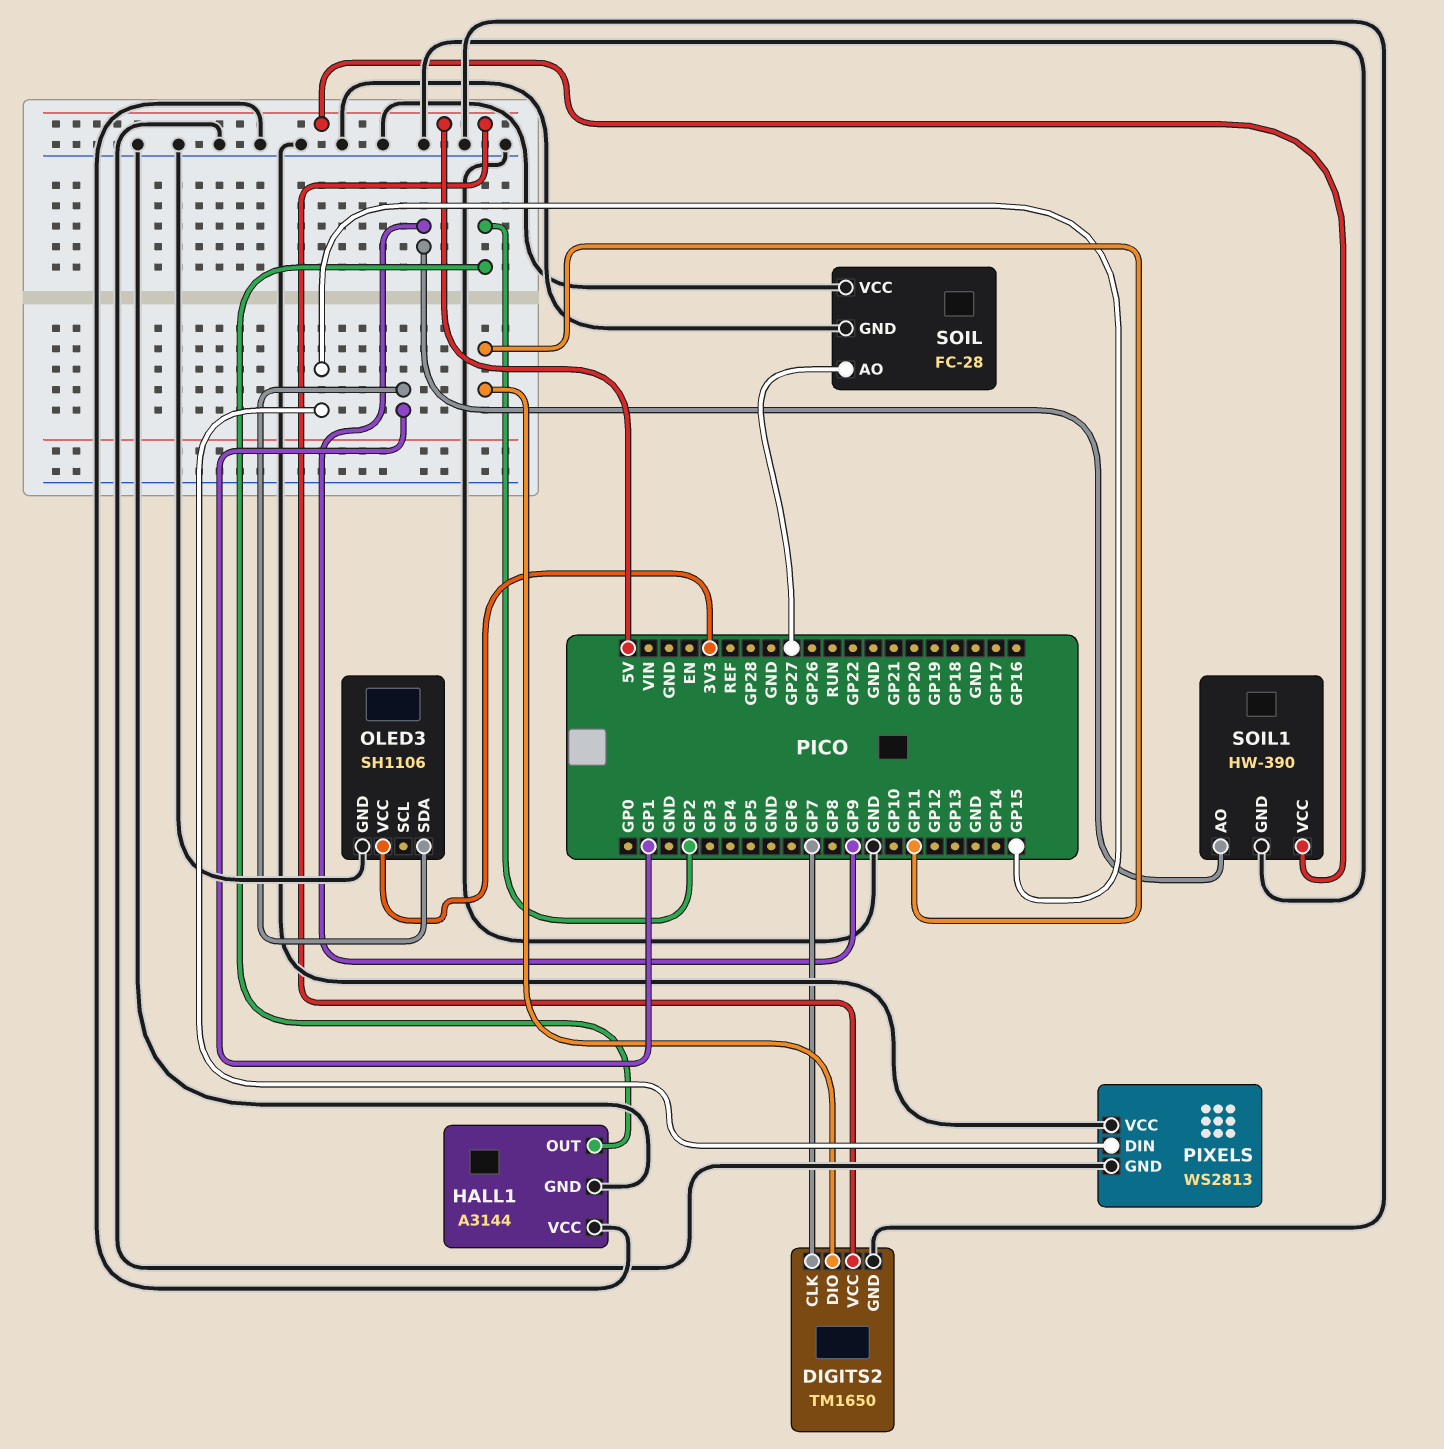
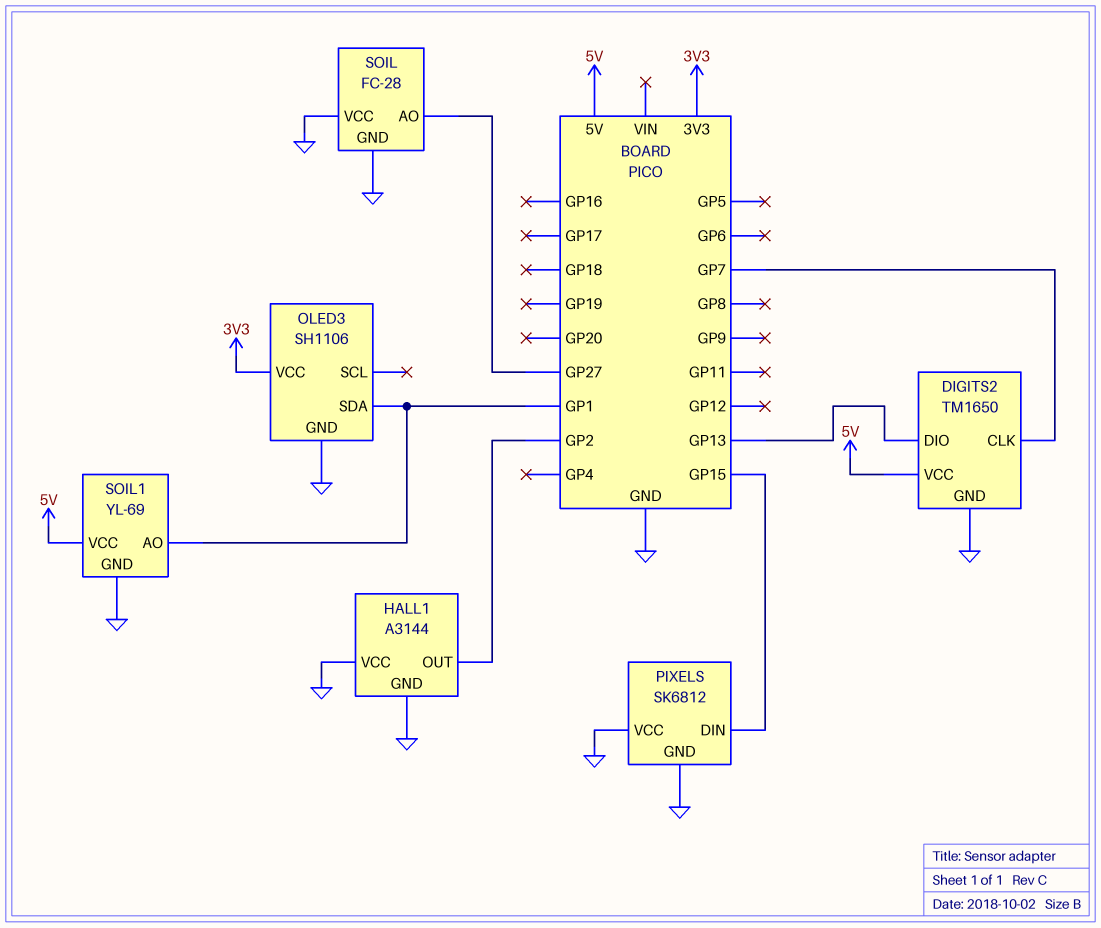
DIGITS2 pin DIO: GP11 -> GP13
PIXELS: WS2813 -> SK6812
SOIL1: HW-390 -> YL-69
SOIL1 pin AO: GP9 -> GP1

